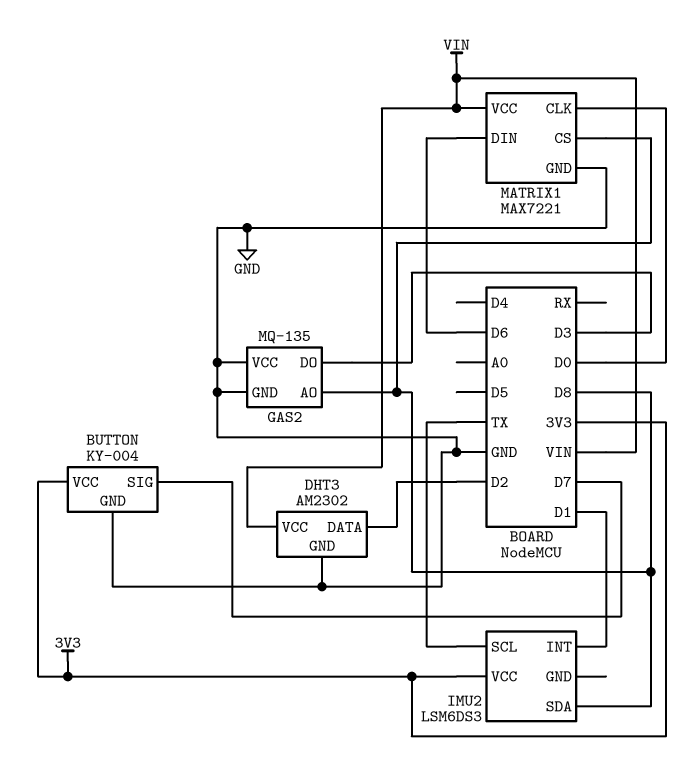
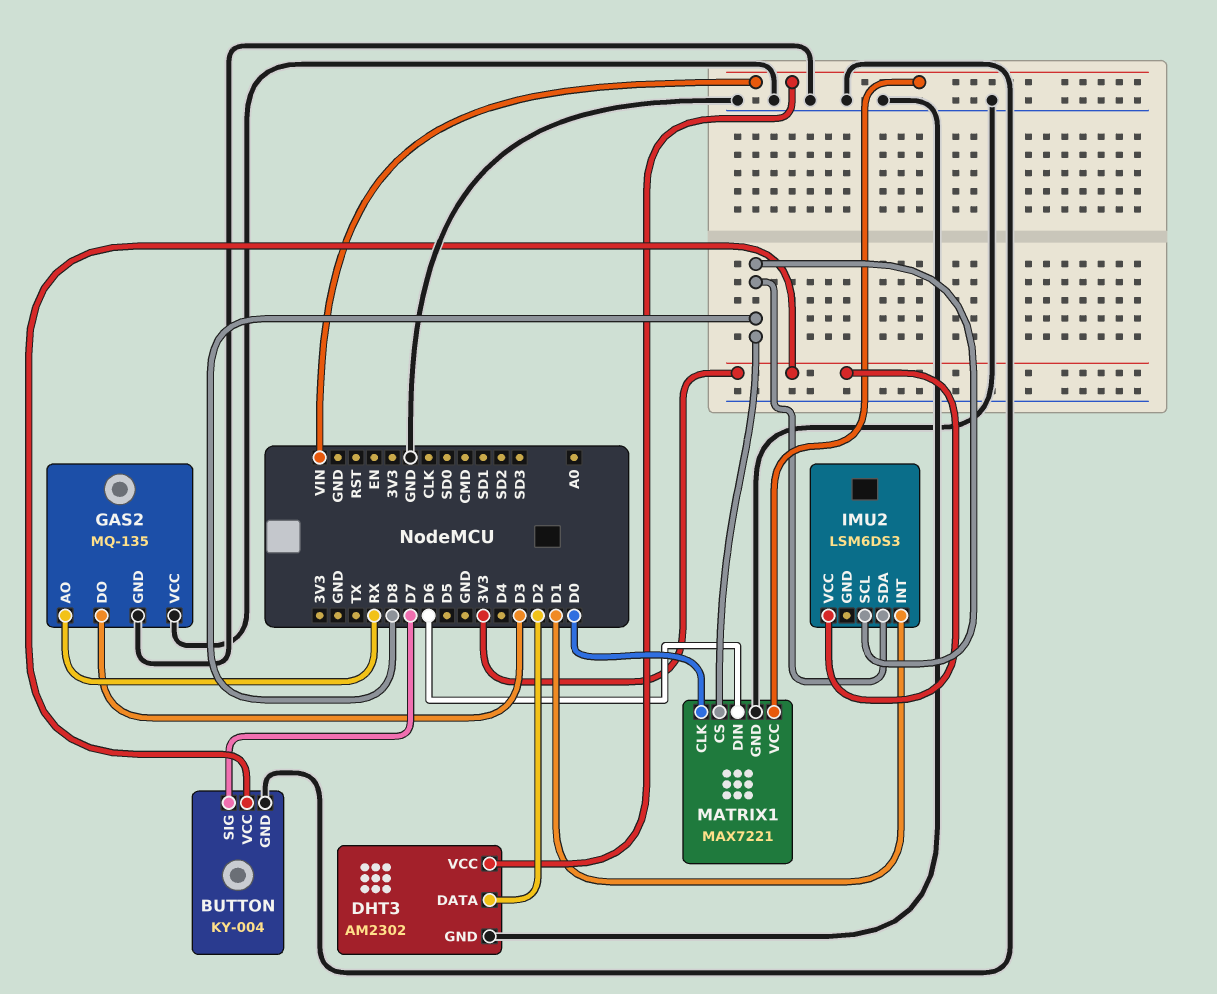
GAS2 pin AO: D8 -> RX
IMU2 pin SCL: TX -> D8

